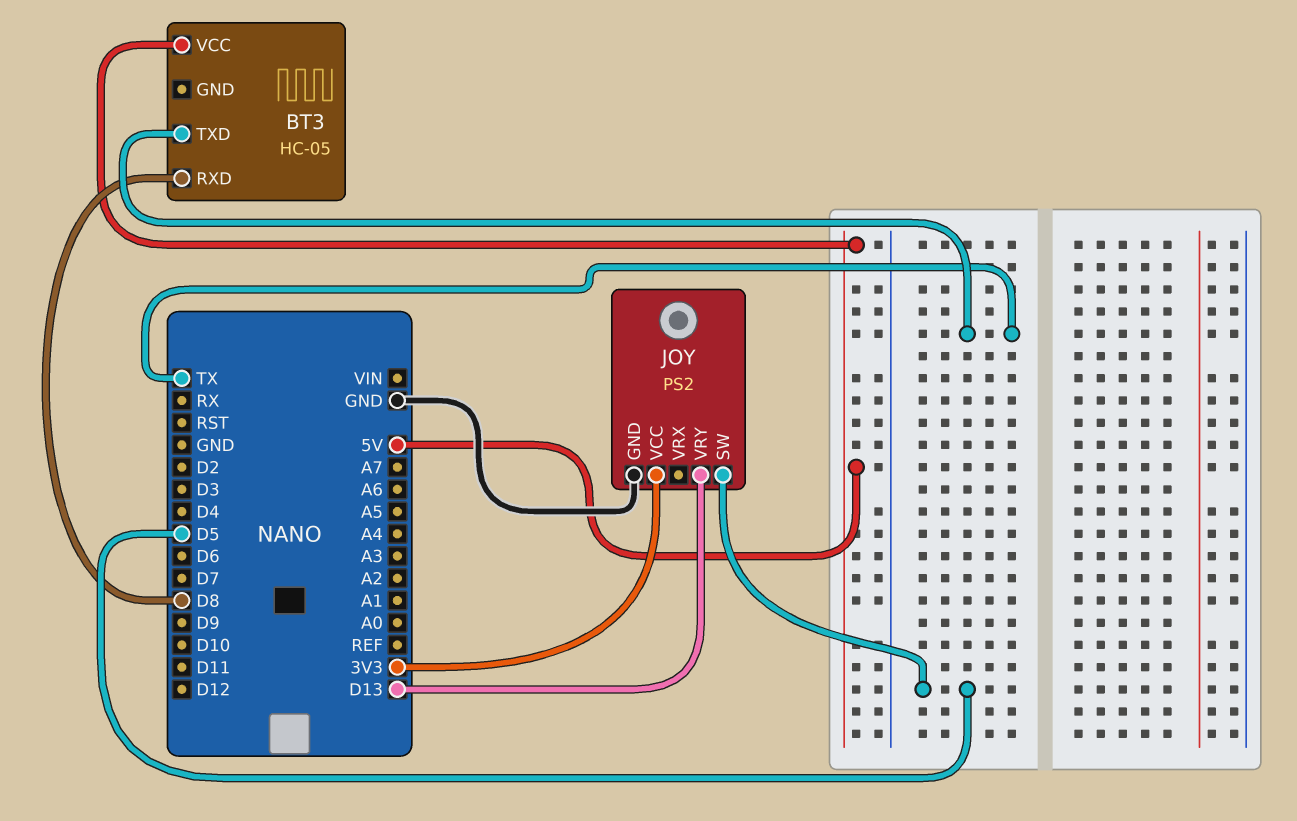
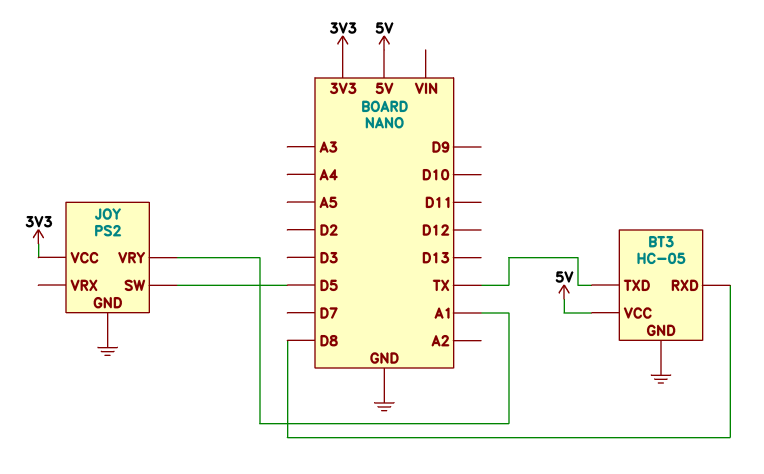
BT3 pin GND: none -> GND
JOY pin VRY: D13 -> A1

